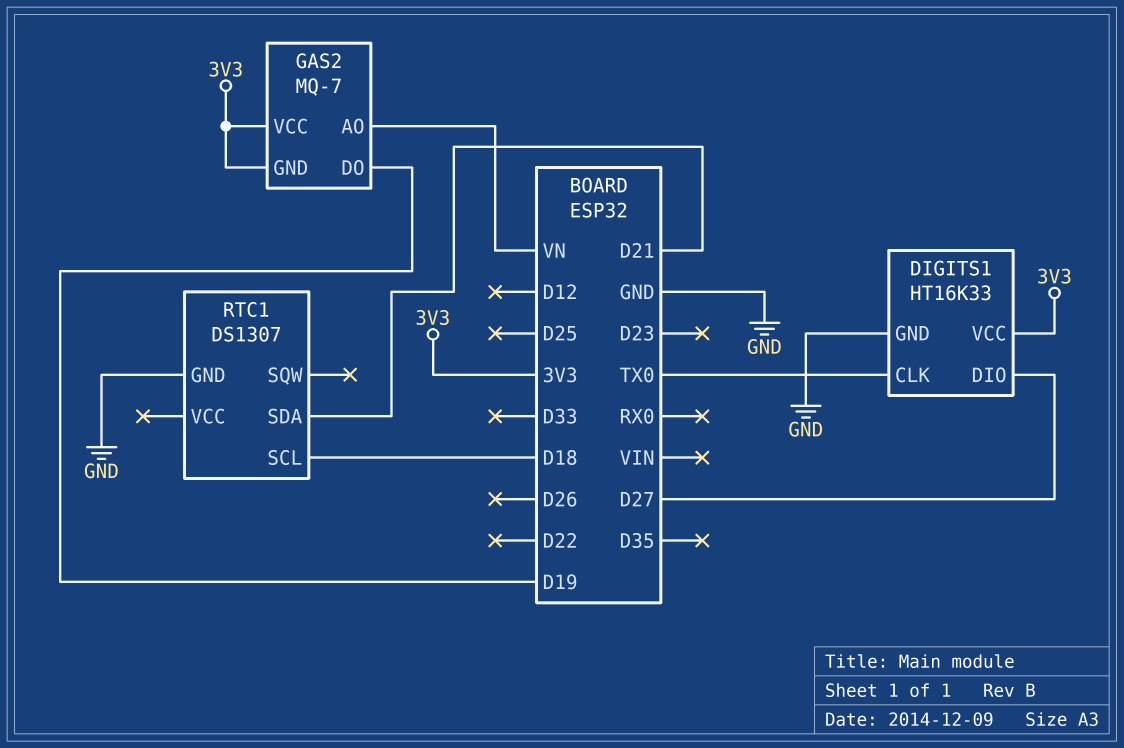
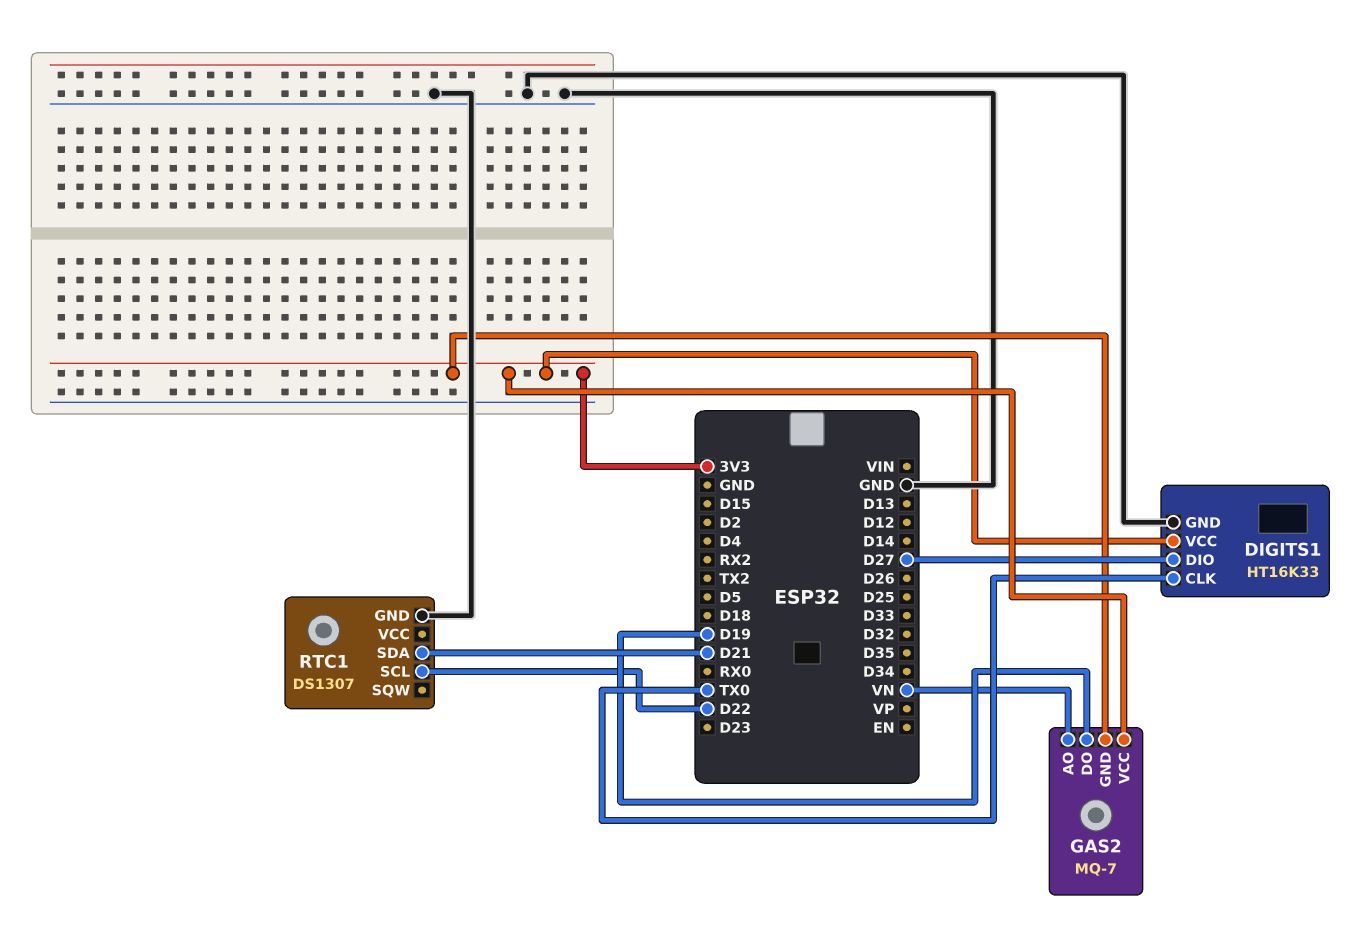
RTC1 pin SCL: D18 -> D22

